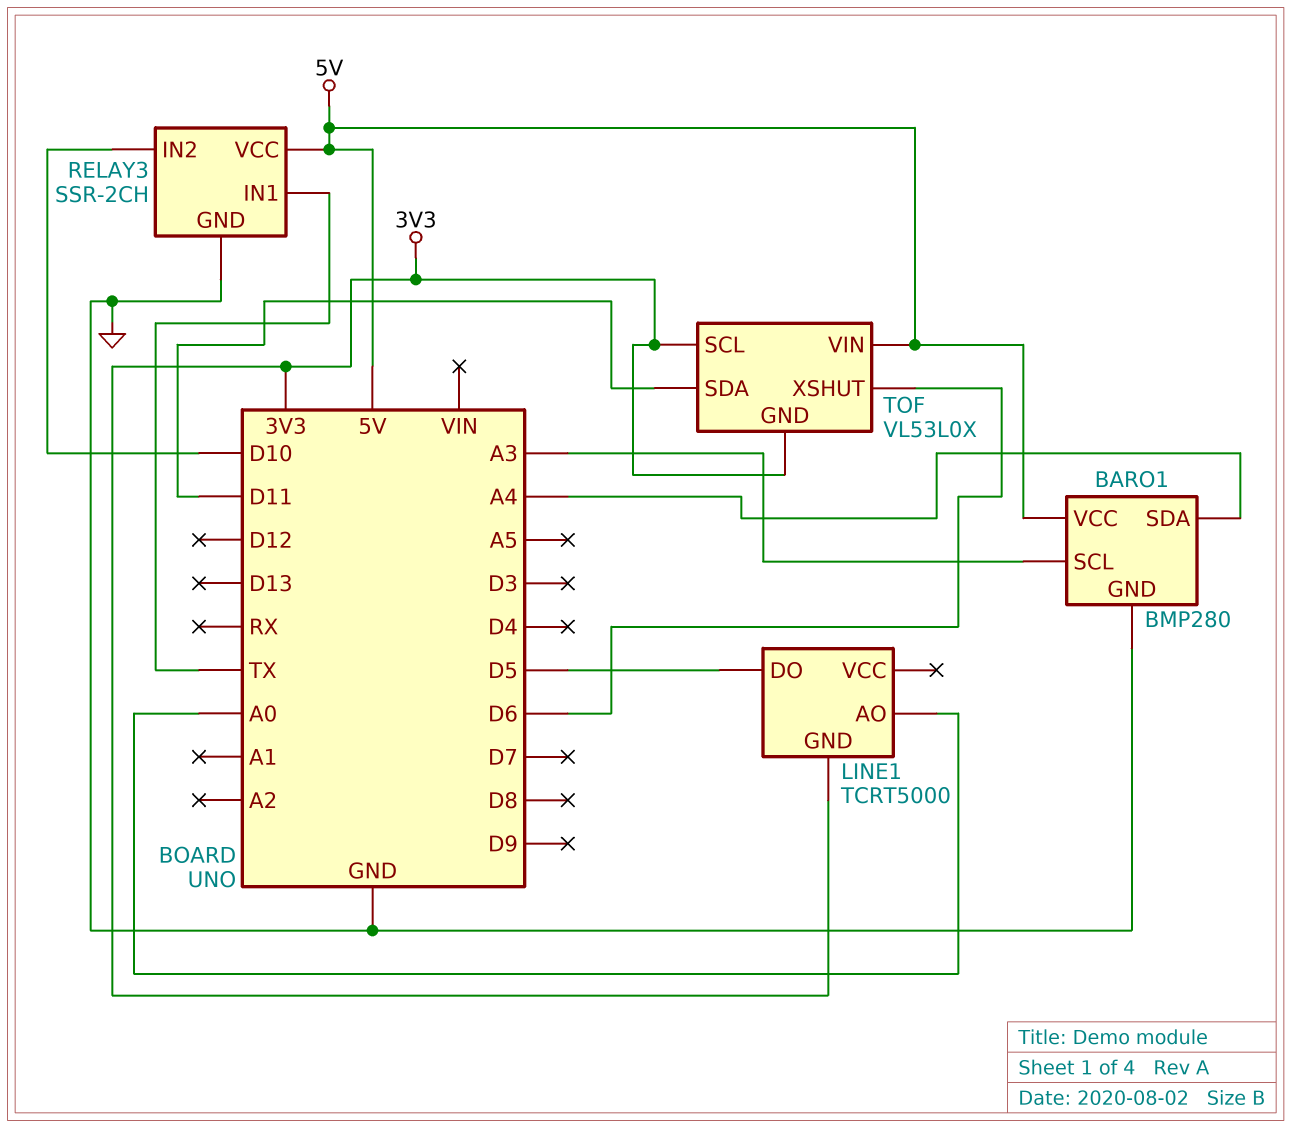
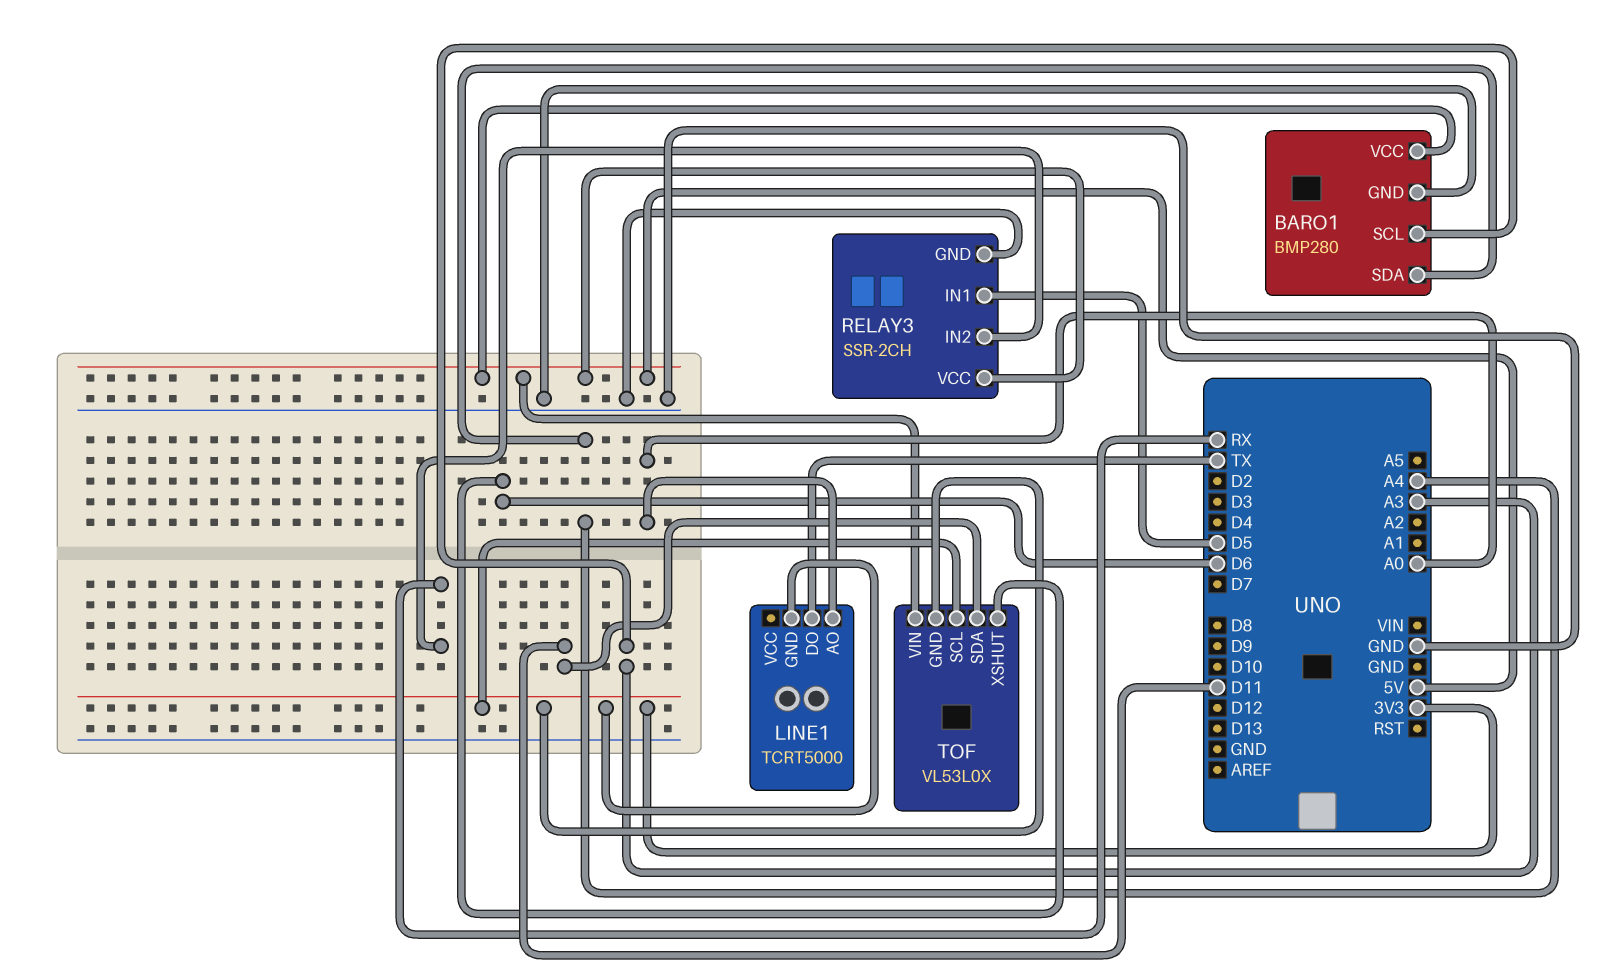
LINE1 pin DO: D5 -> TX
RELAY3 pin IN1: TX -> D5
RELAY3 pin IN2: D10 -> RX

